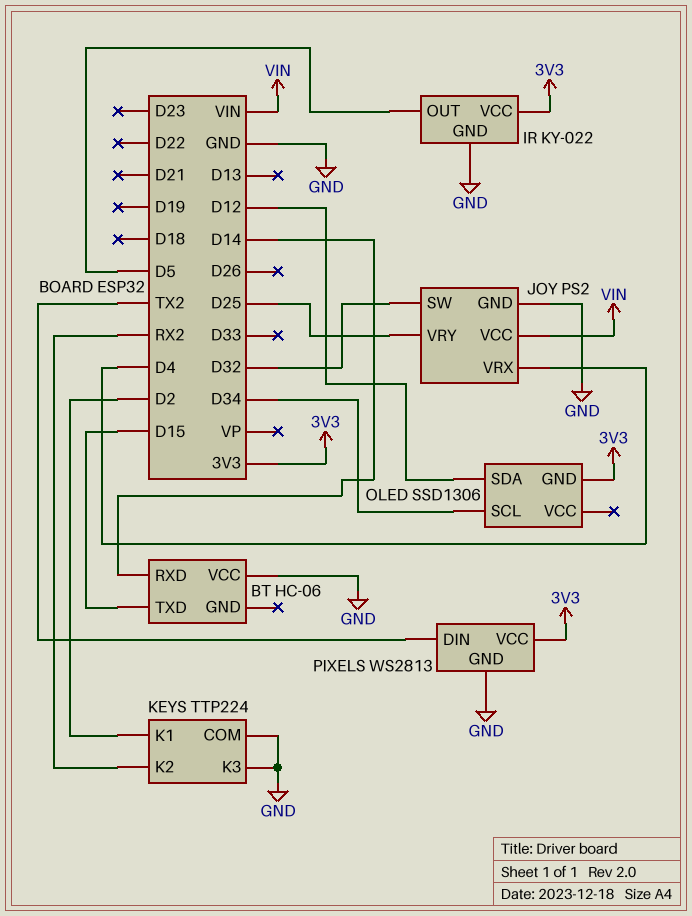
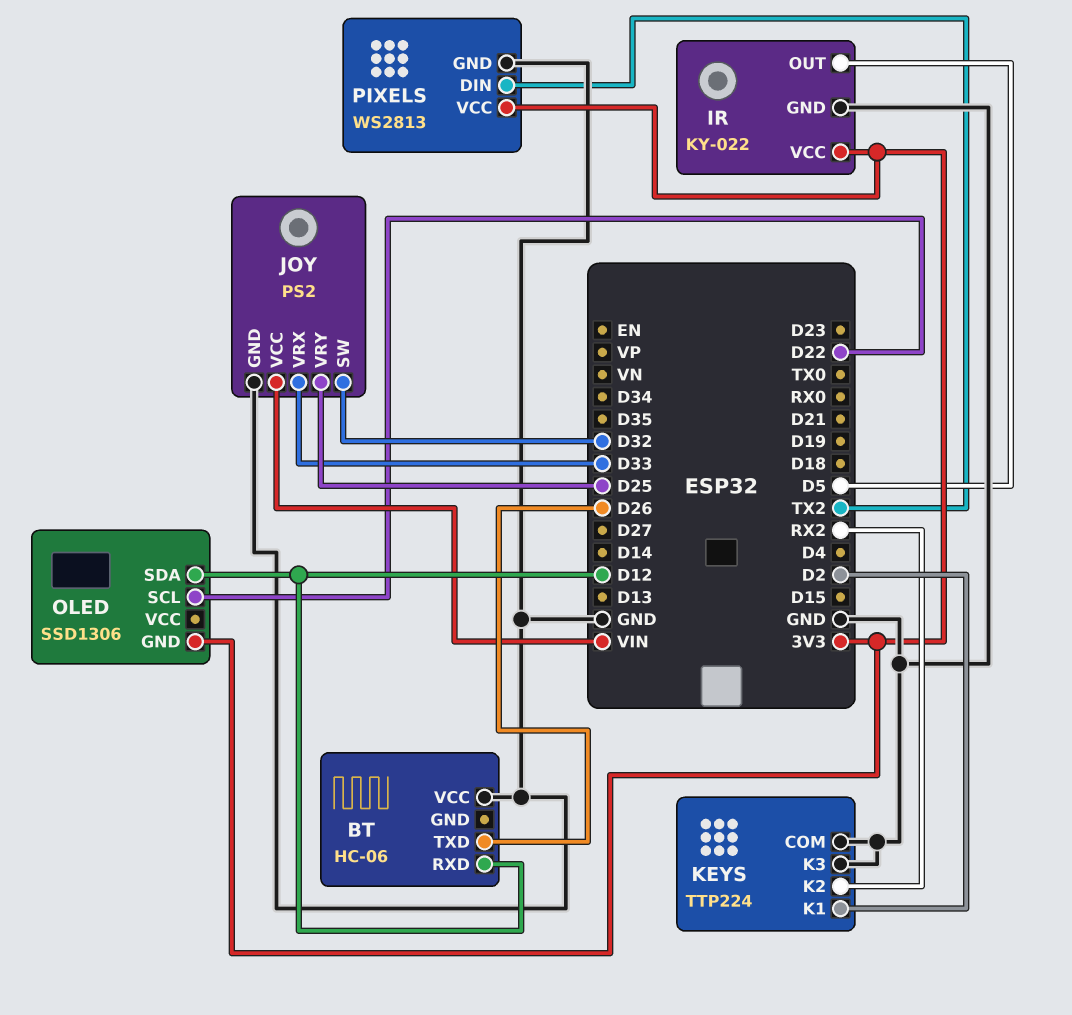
BT pin RXD: D14 -> D12
BT pin TXD: D15 -> D26
JOY pin VRX: D4 -> D33
OLED pin SCL: D34 -> D22

